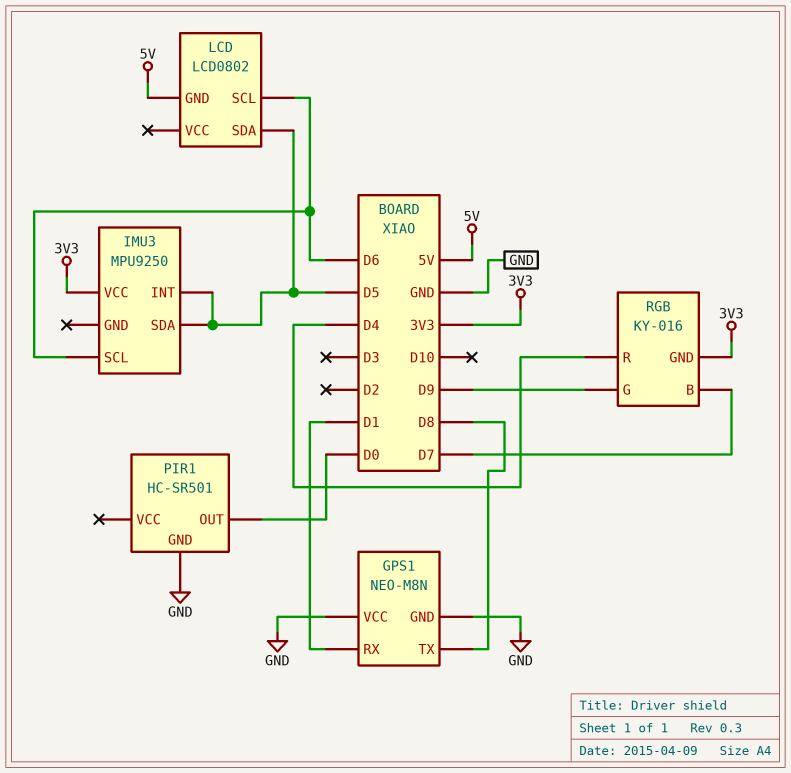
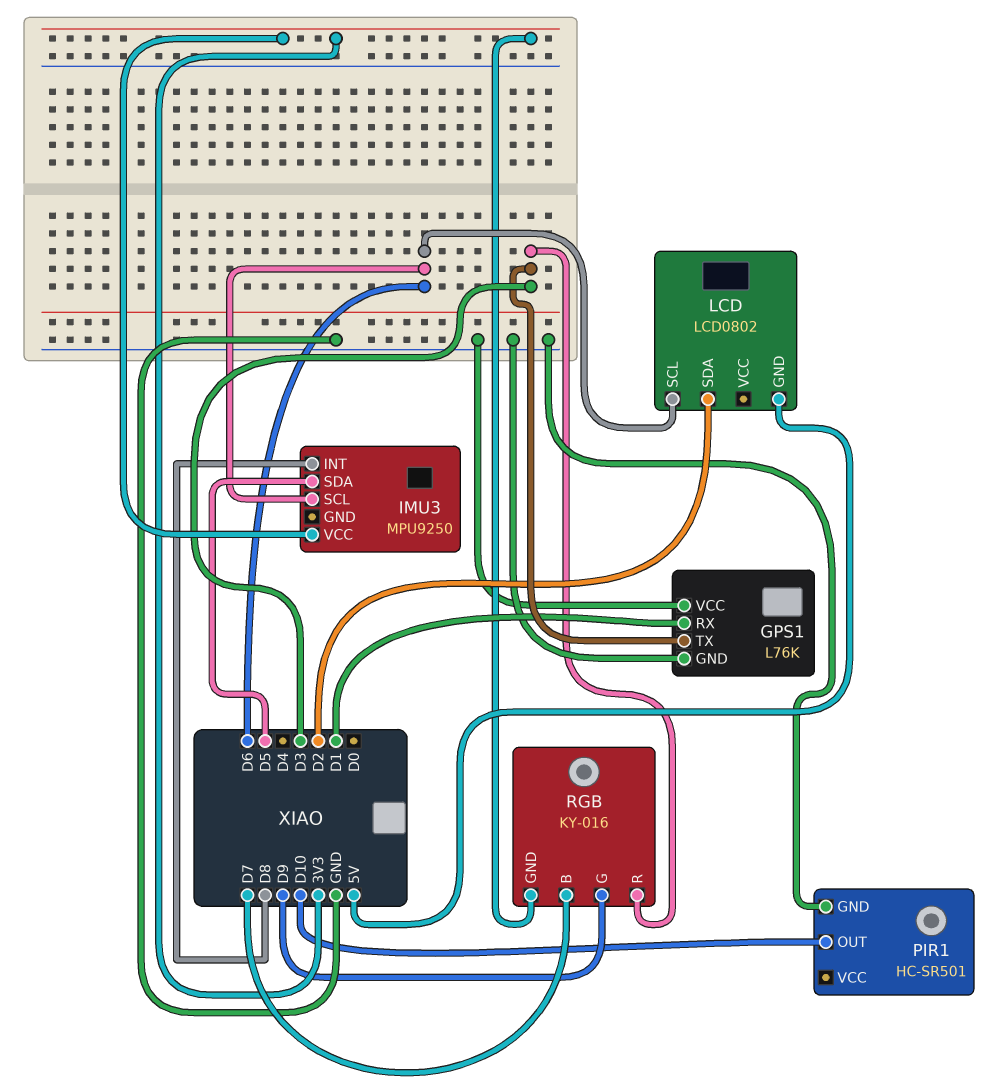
GPS1: NEO-M8N -> L76K
GPS1 pin TX: D8 -> D3
IMU3 pin INT: D5 -> D8
LCD pin SDA: D5 -> D2
PIR1 pin OUT: D0 -> D10
RGB pin R: D4 -> D3

